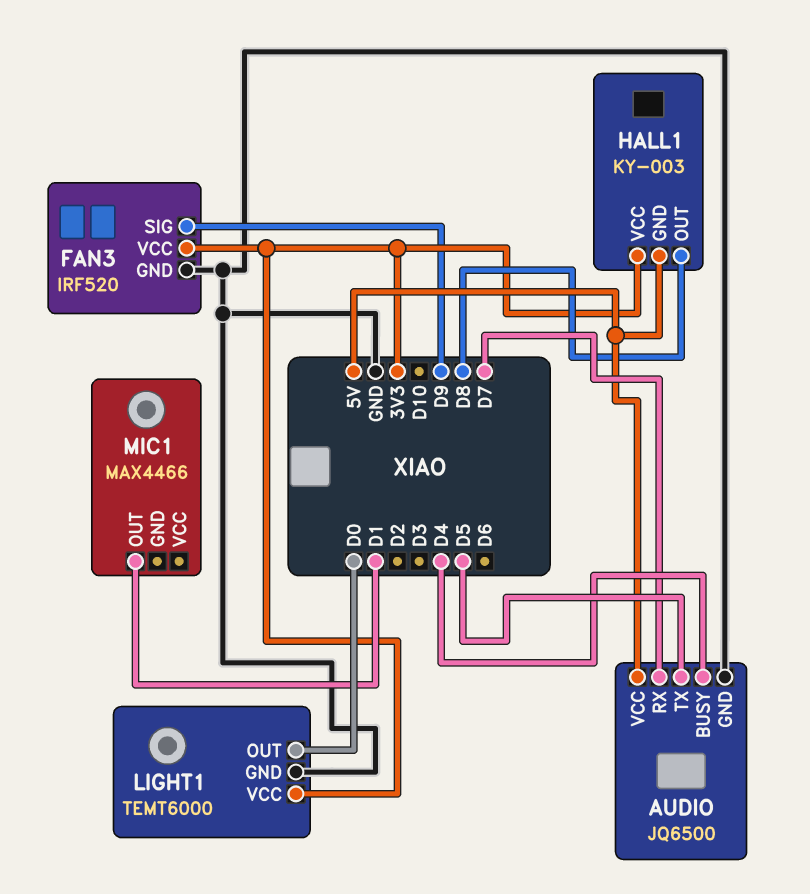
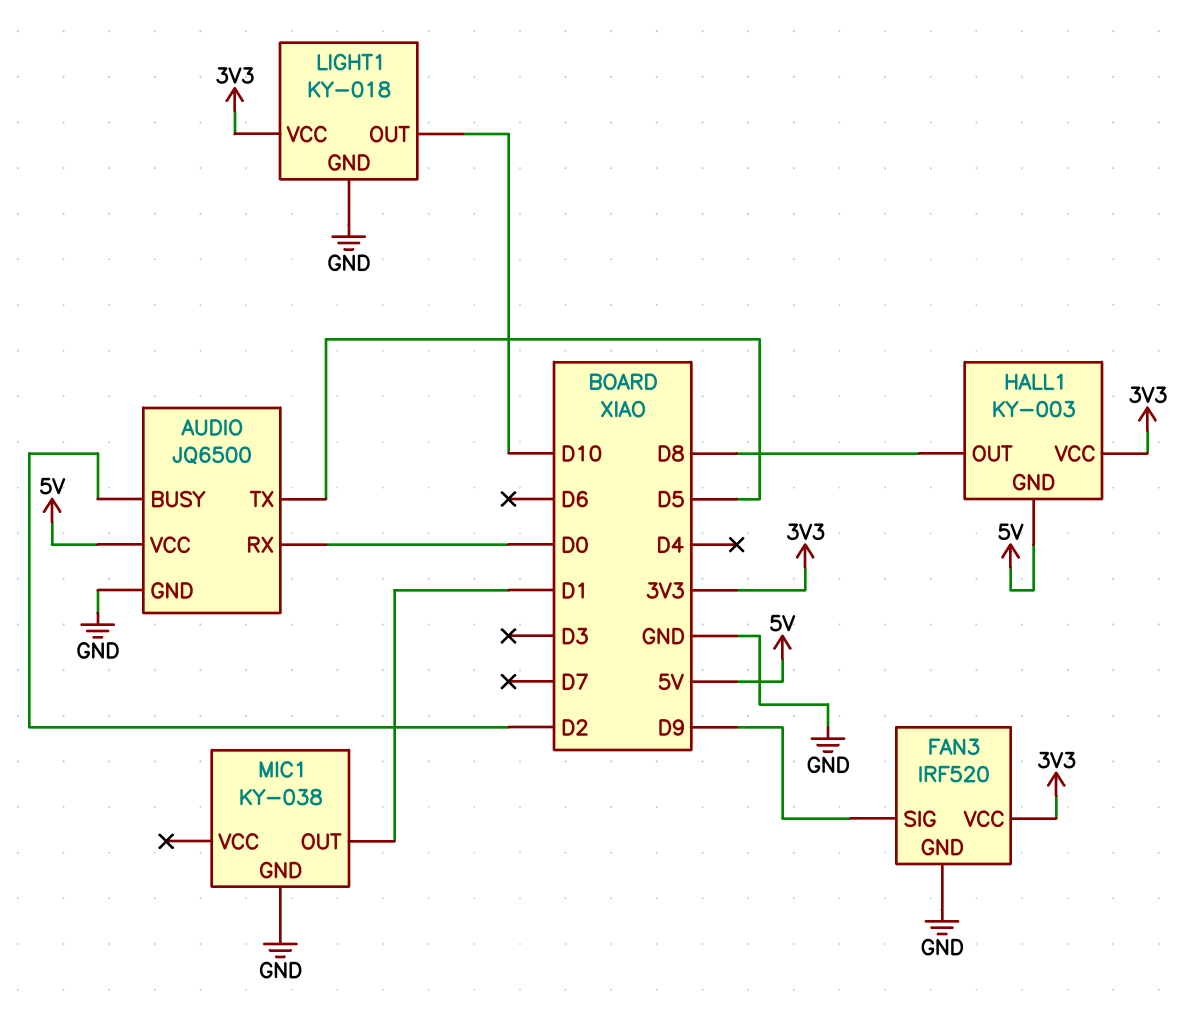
AUDIO pin BUSY: D4 -> D2
AUDIO pin RX: D7 -> D0
LIGHT1: TEMT6000 -> KY-018
LIGHT1 pin OUT: D0 -> D10
MIC1: MAX4466 -> KY-038
MIC1 pin GND: none -> GND

